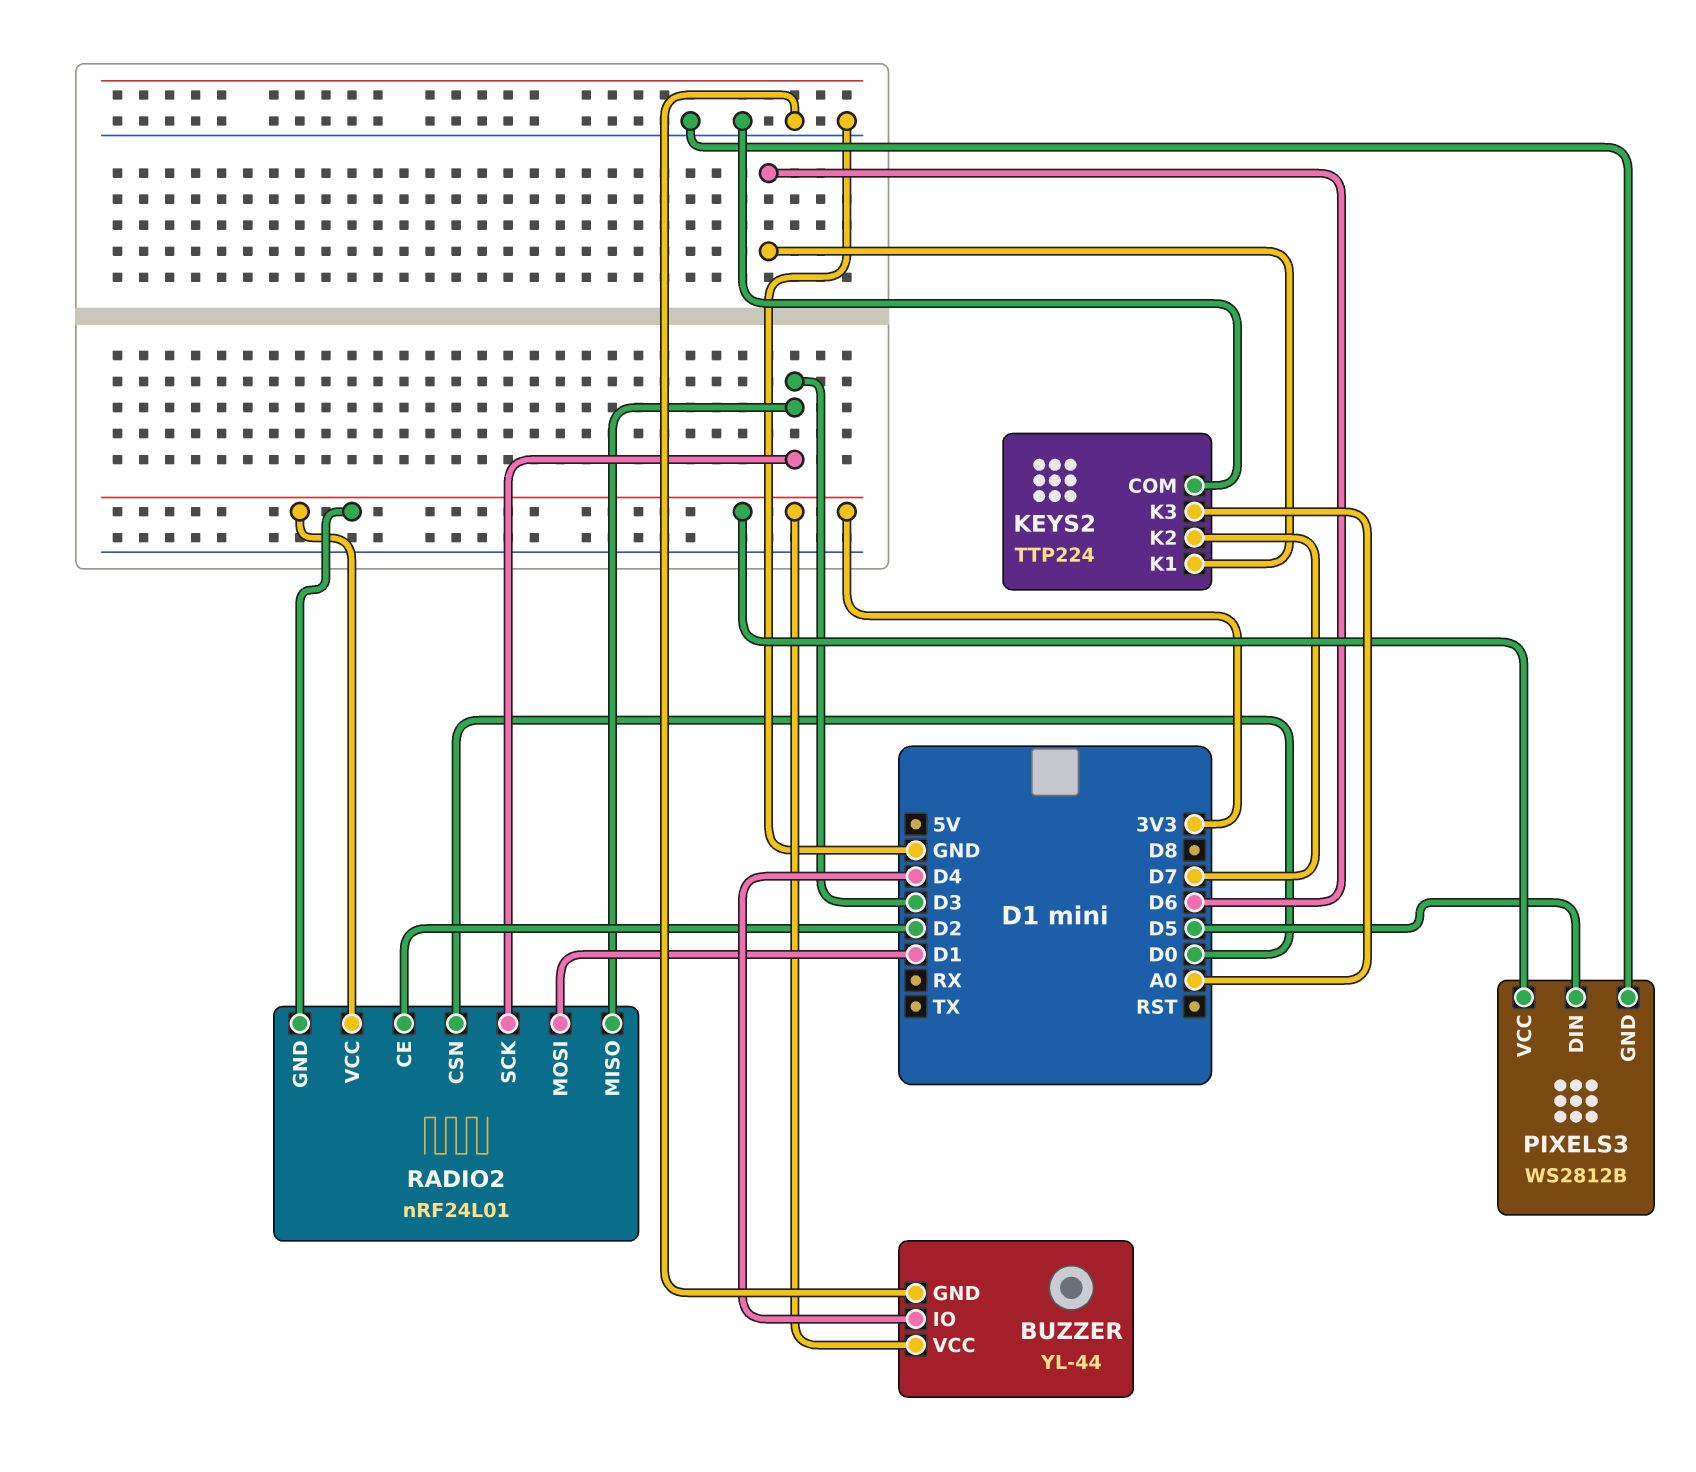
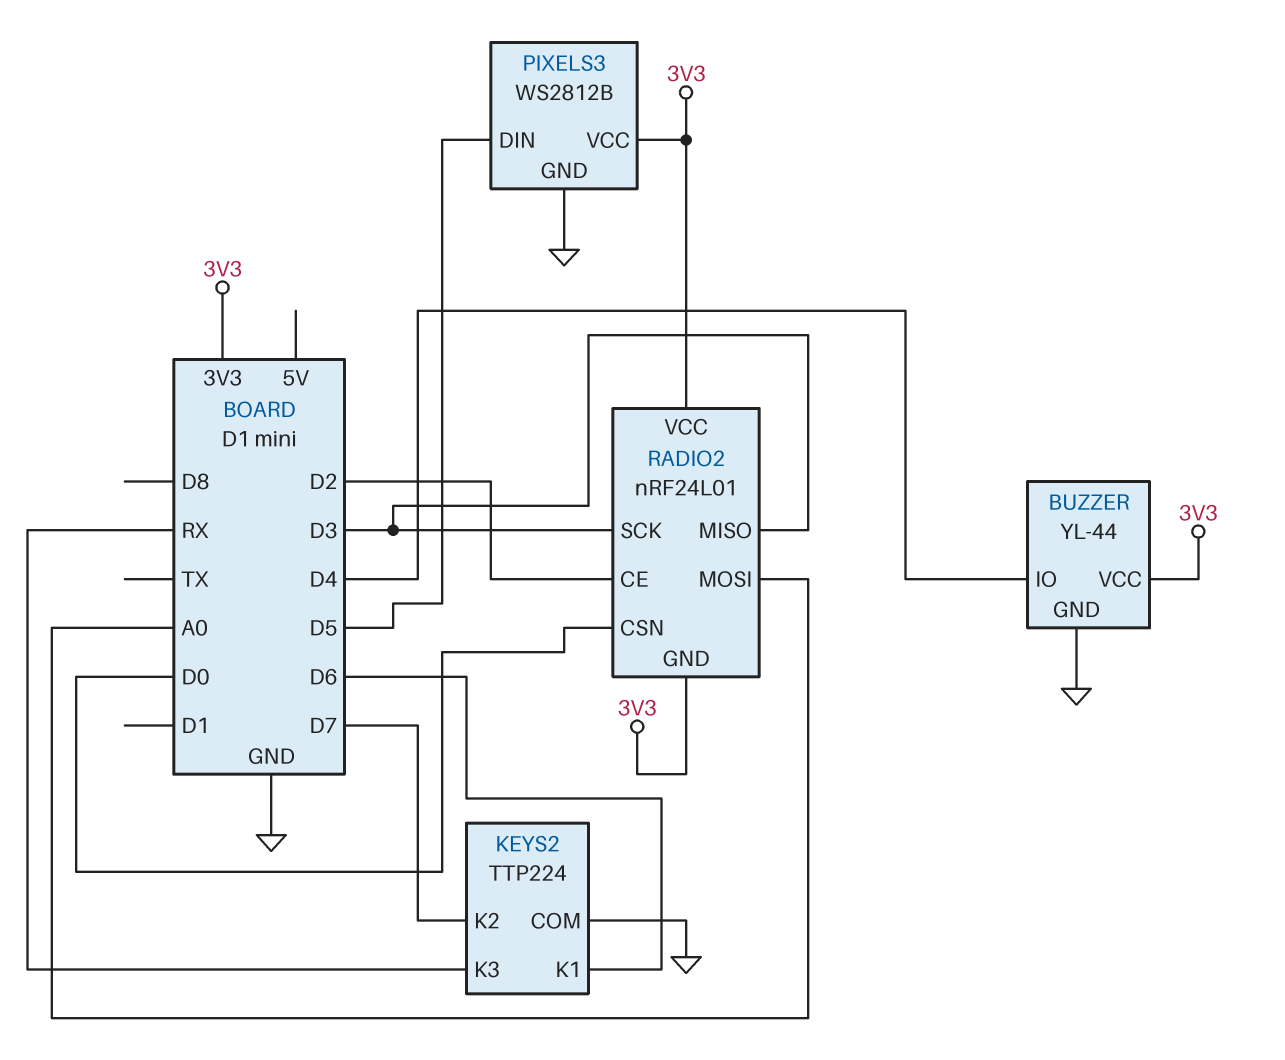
KEYS2 pin K3: A0 -> RX
RADIO2 pin MOSI: D1 -> A0

